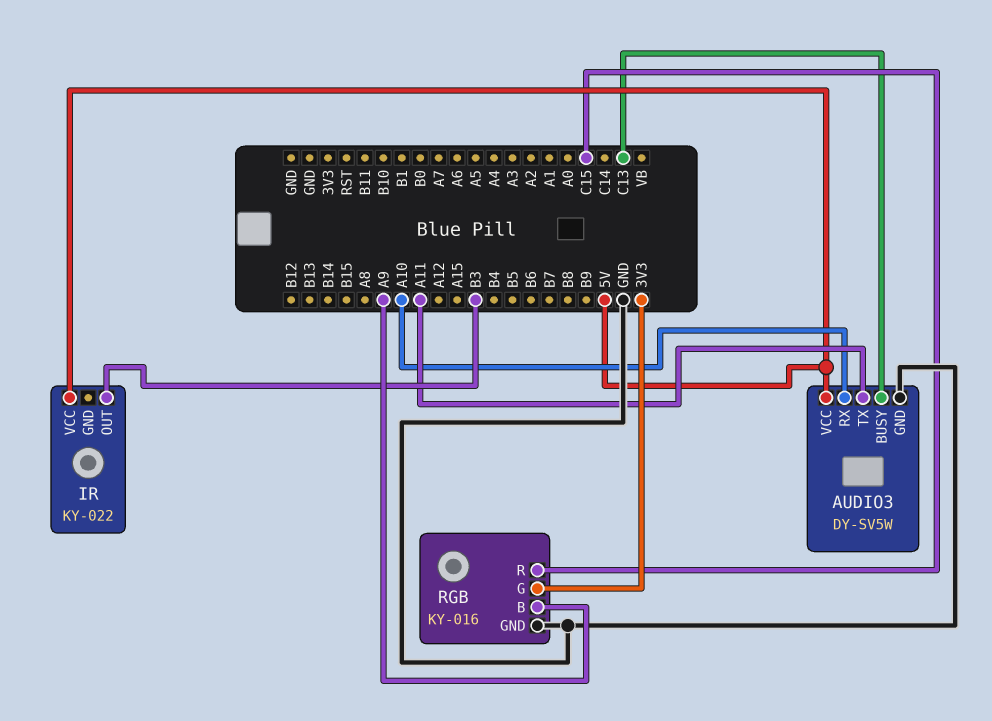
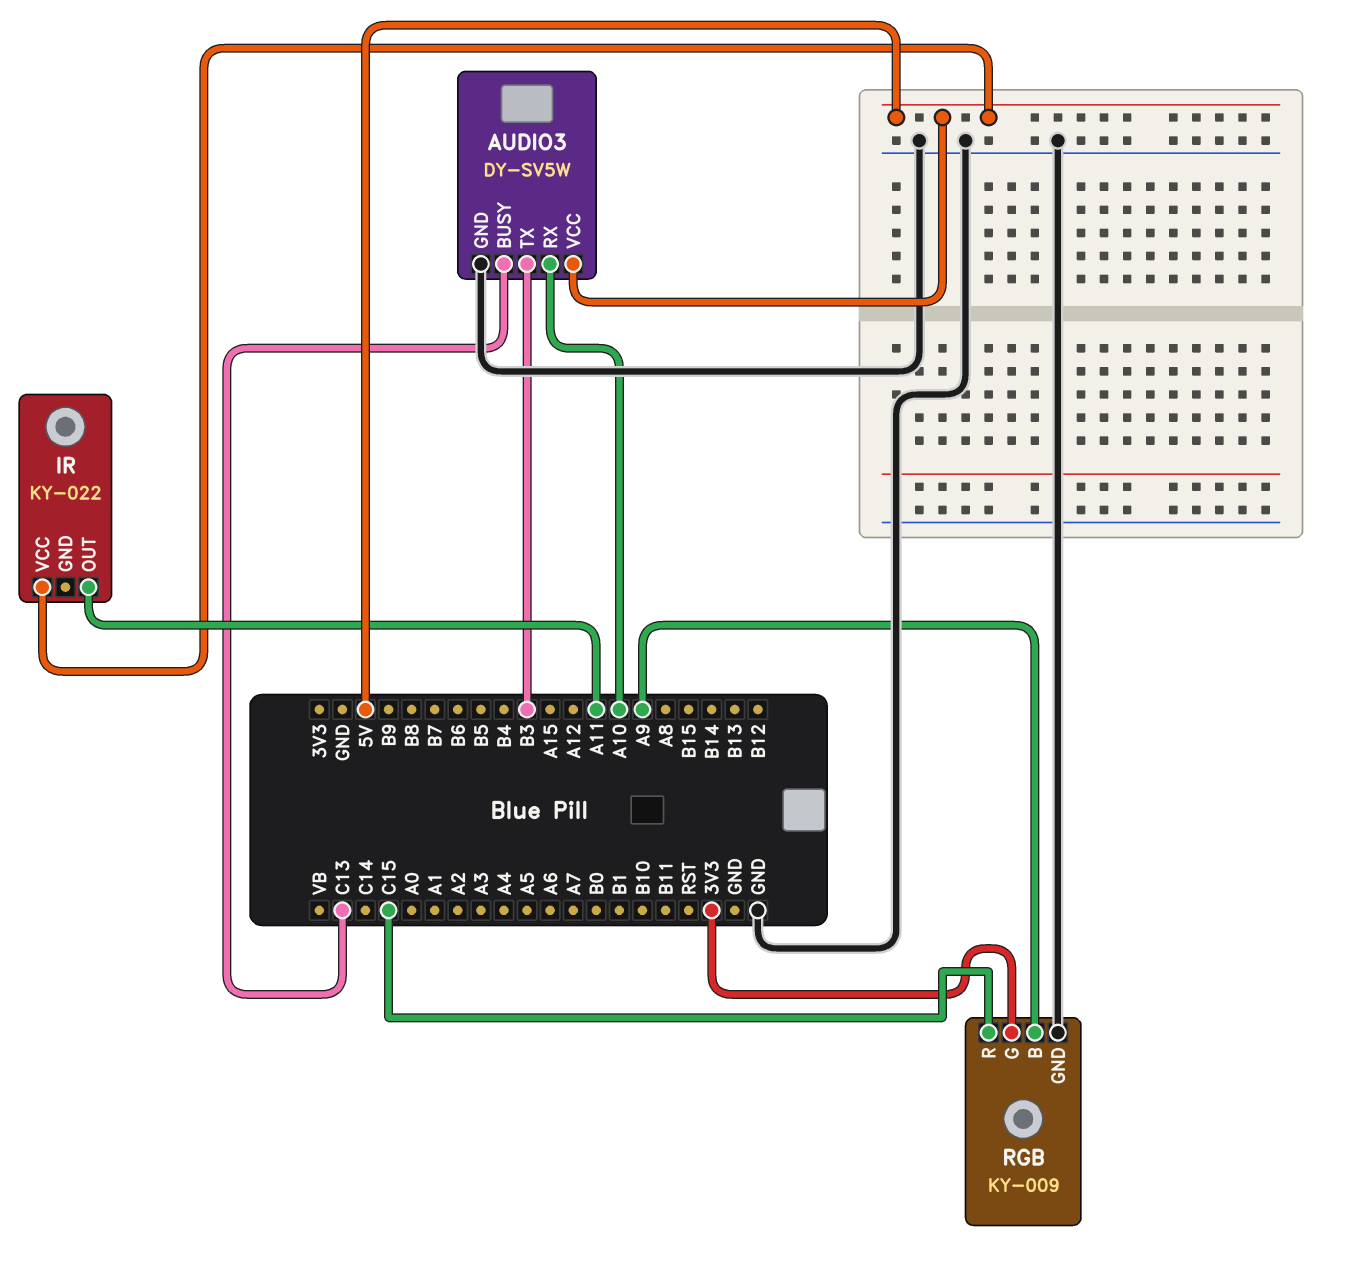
AUDIO3 pin TX: A11 -> B3
IR pin OUT: B3 -> A11
RGB: KY-016 -> KY-009

